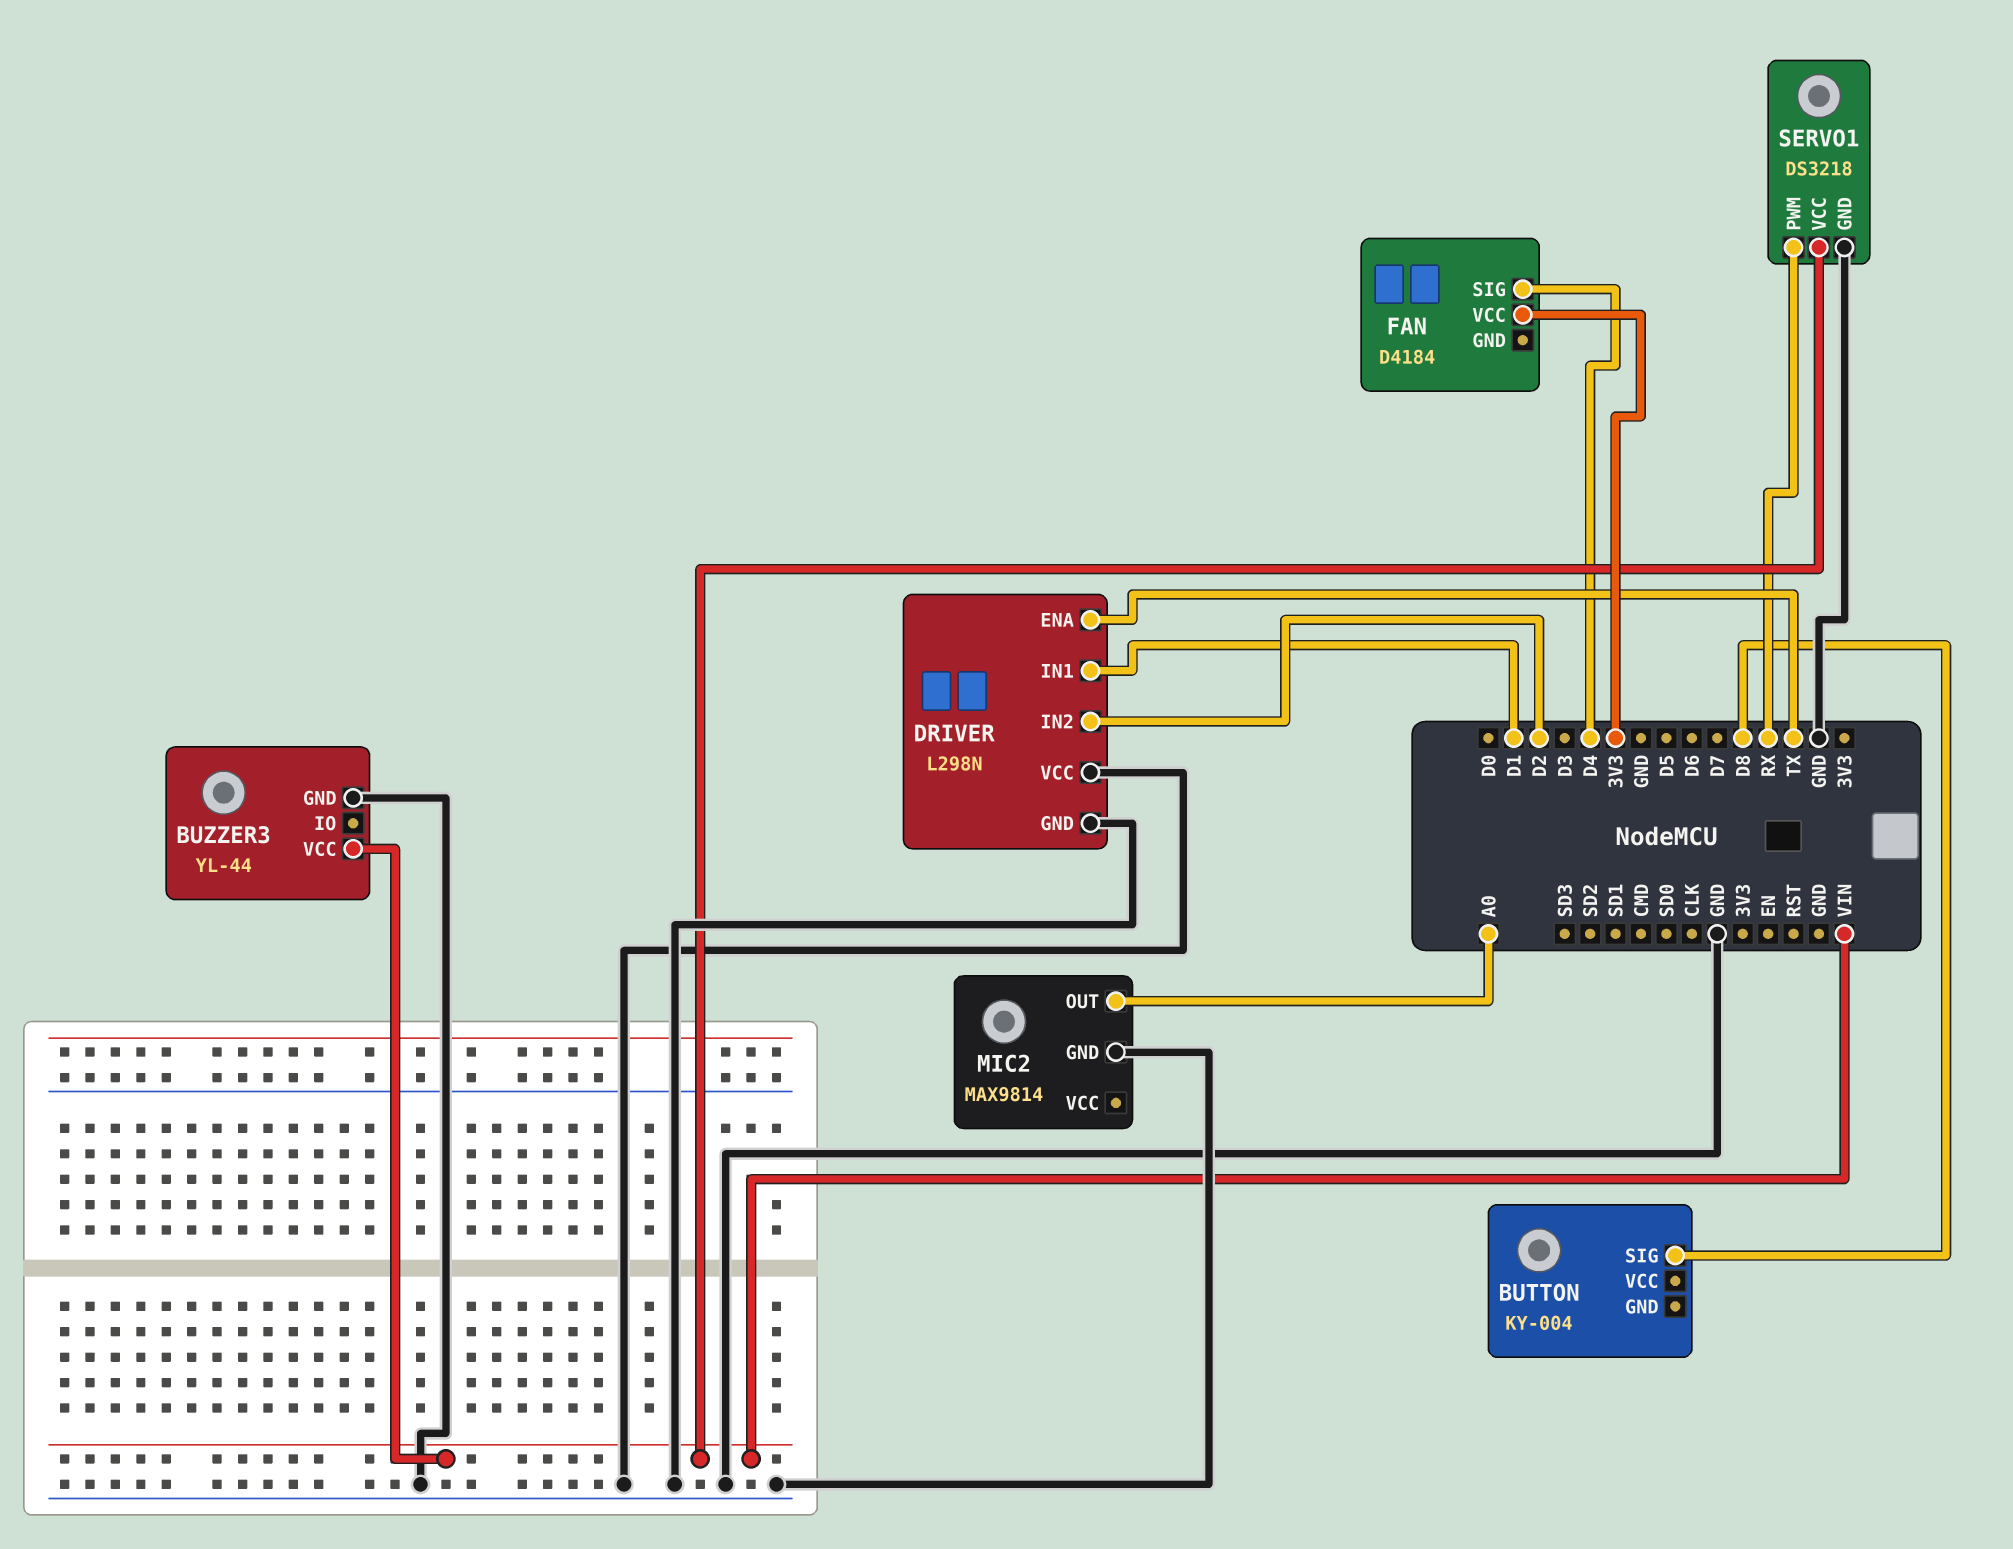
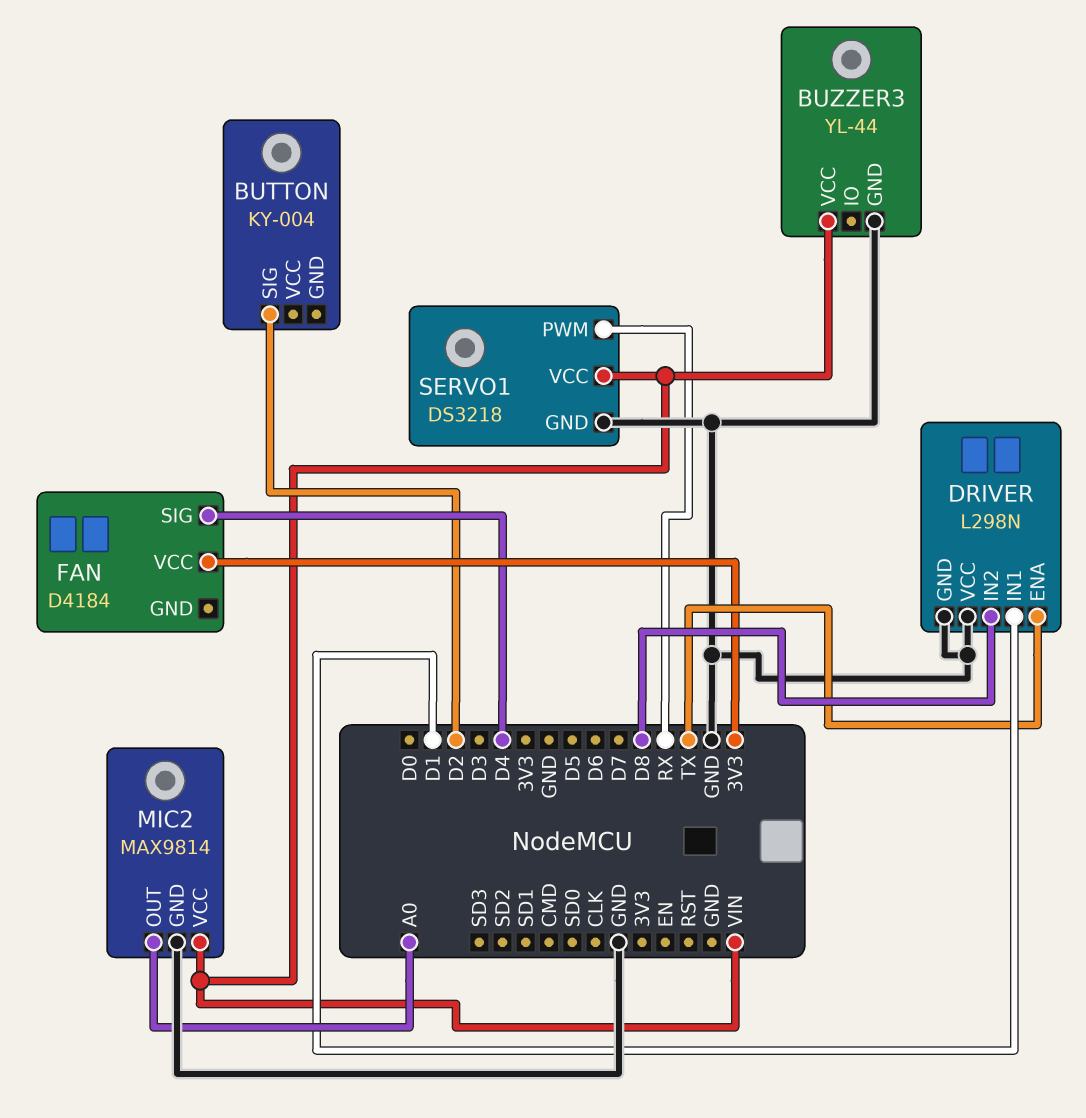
BUTTON pin SIG: D8 -> D2
DRIVER pin IN2: D2 -> D8
MIC2 pin VCC: none -> VIN

